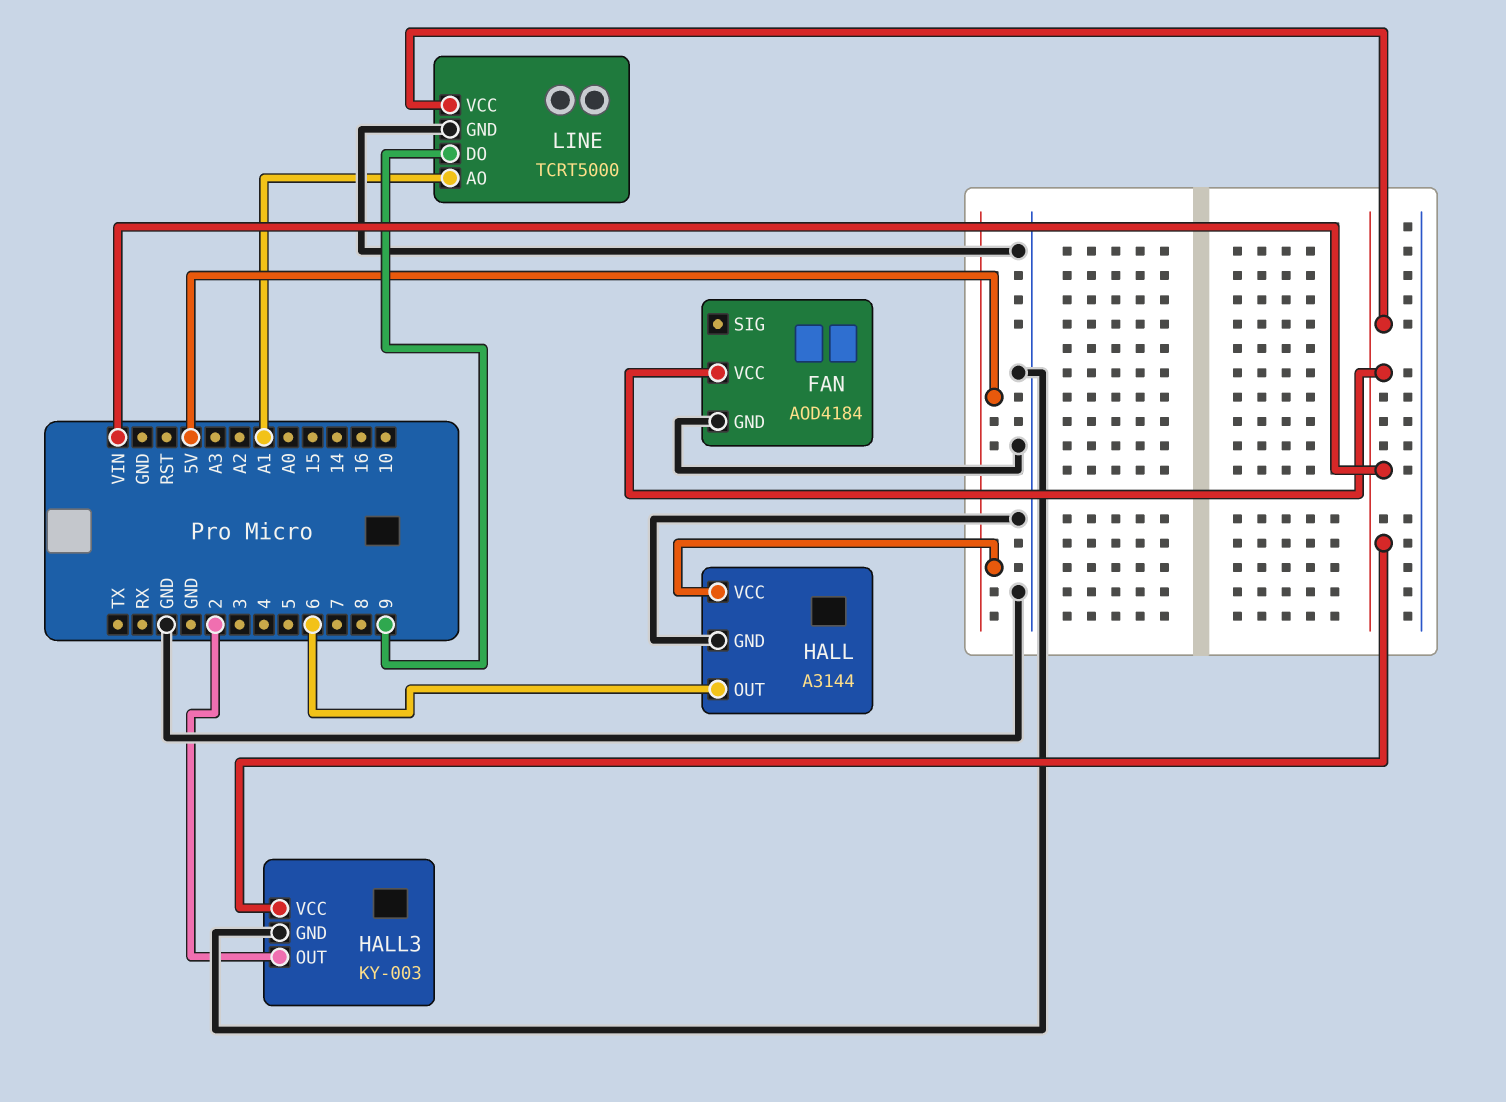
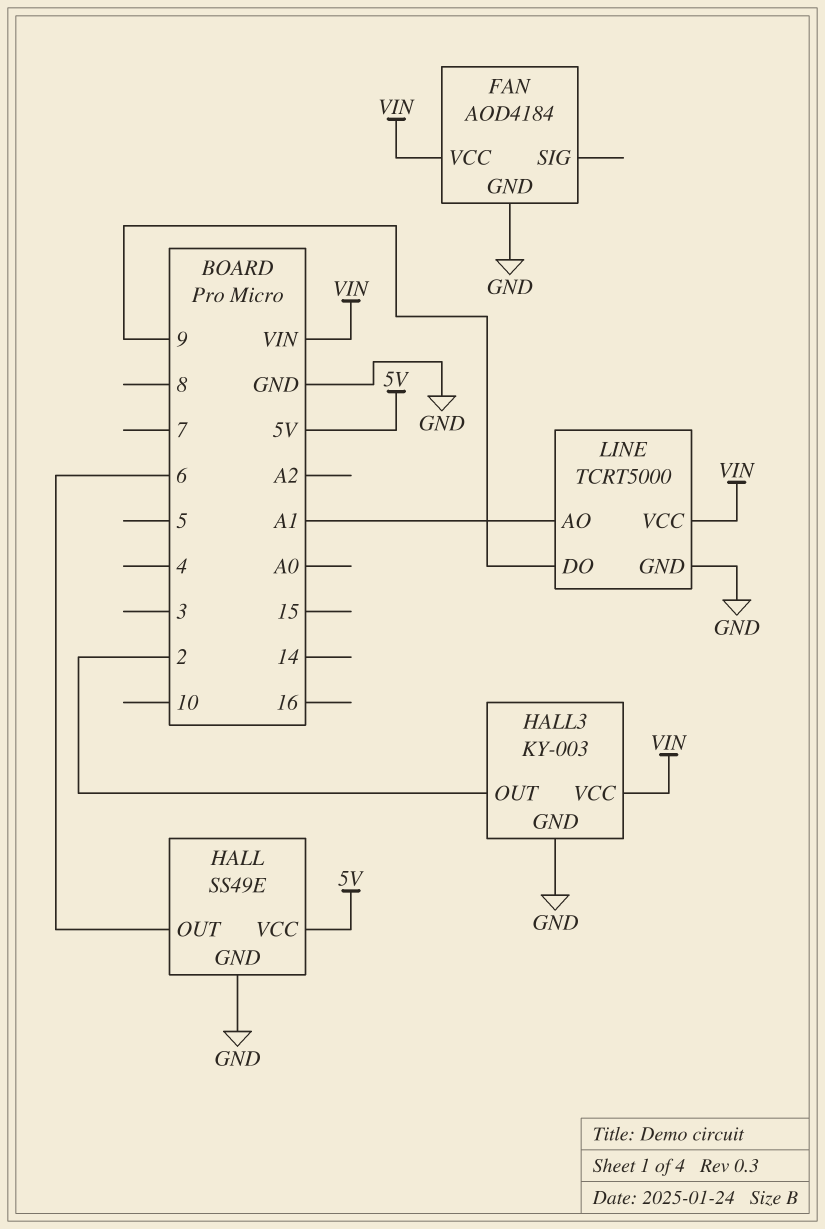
HALL: A3144 -> SS49E

